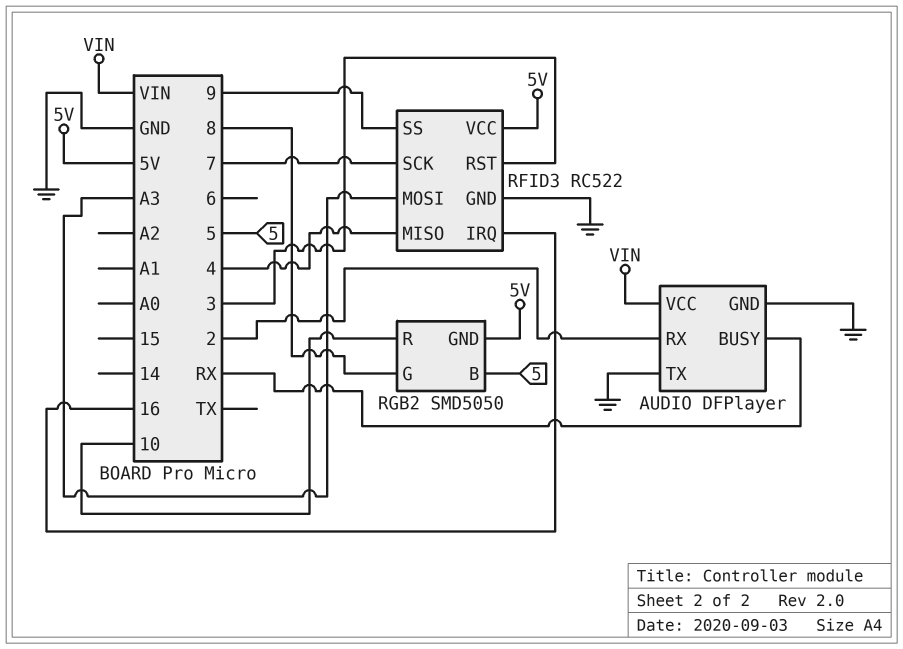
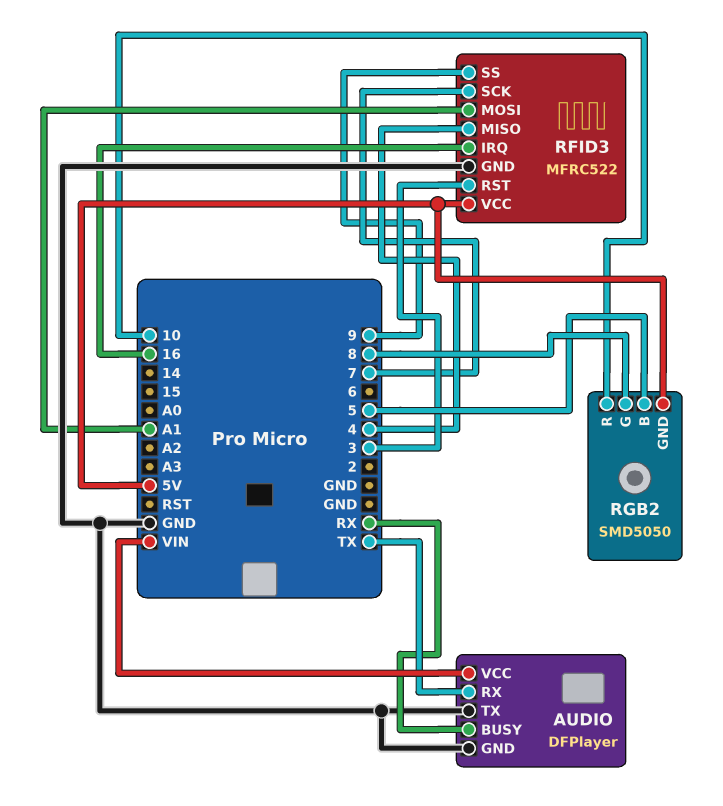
AUDIO pin RX: 2 -> TX
RFID3: RC522 -> MFRC522
RFID3 pin MOSI: A3 -> A1

